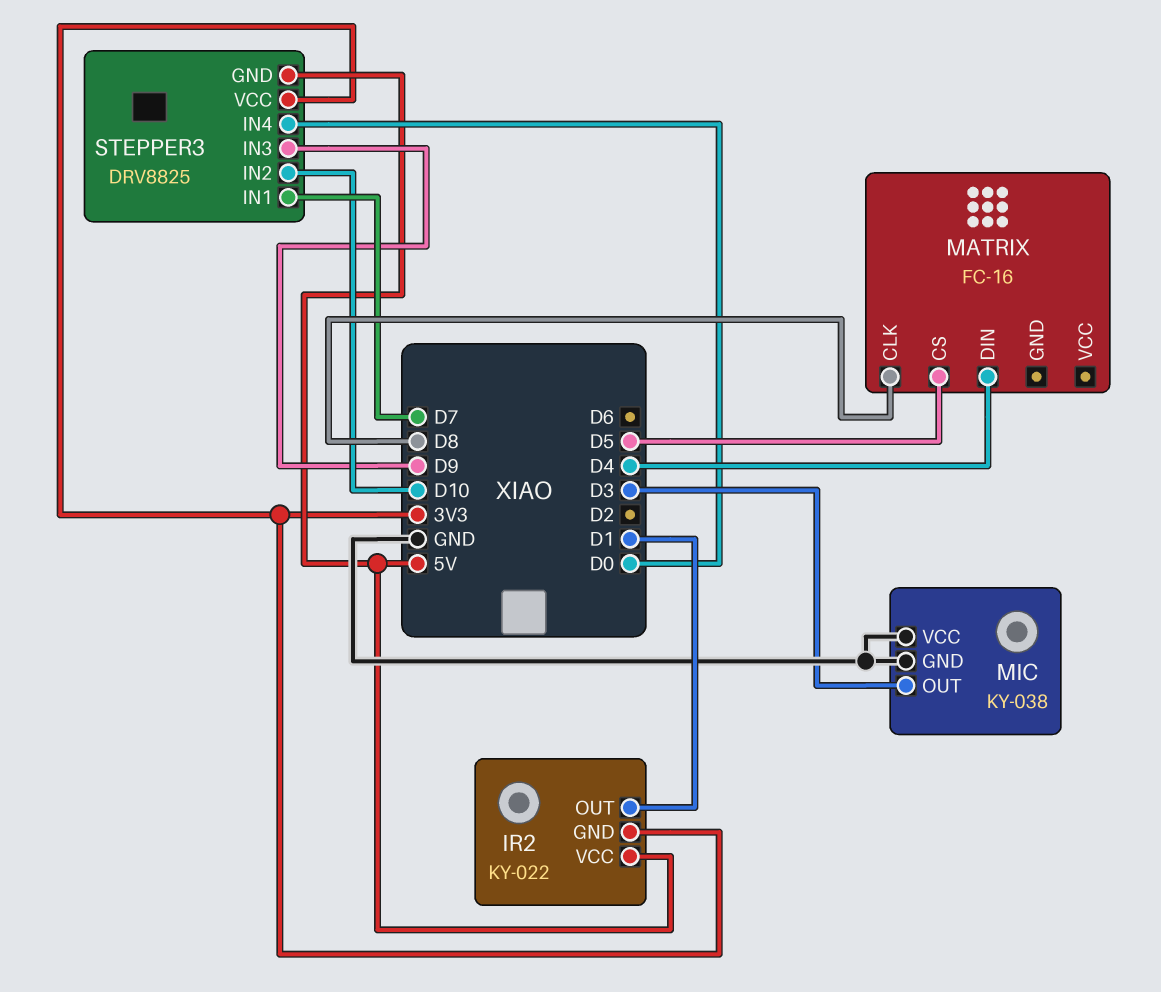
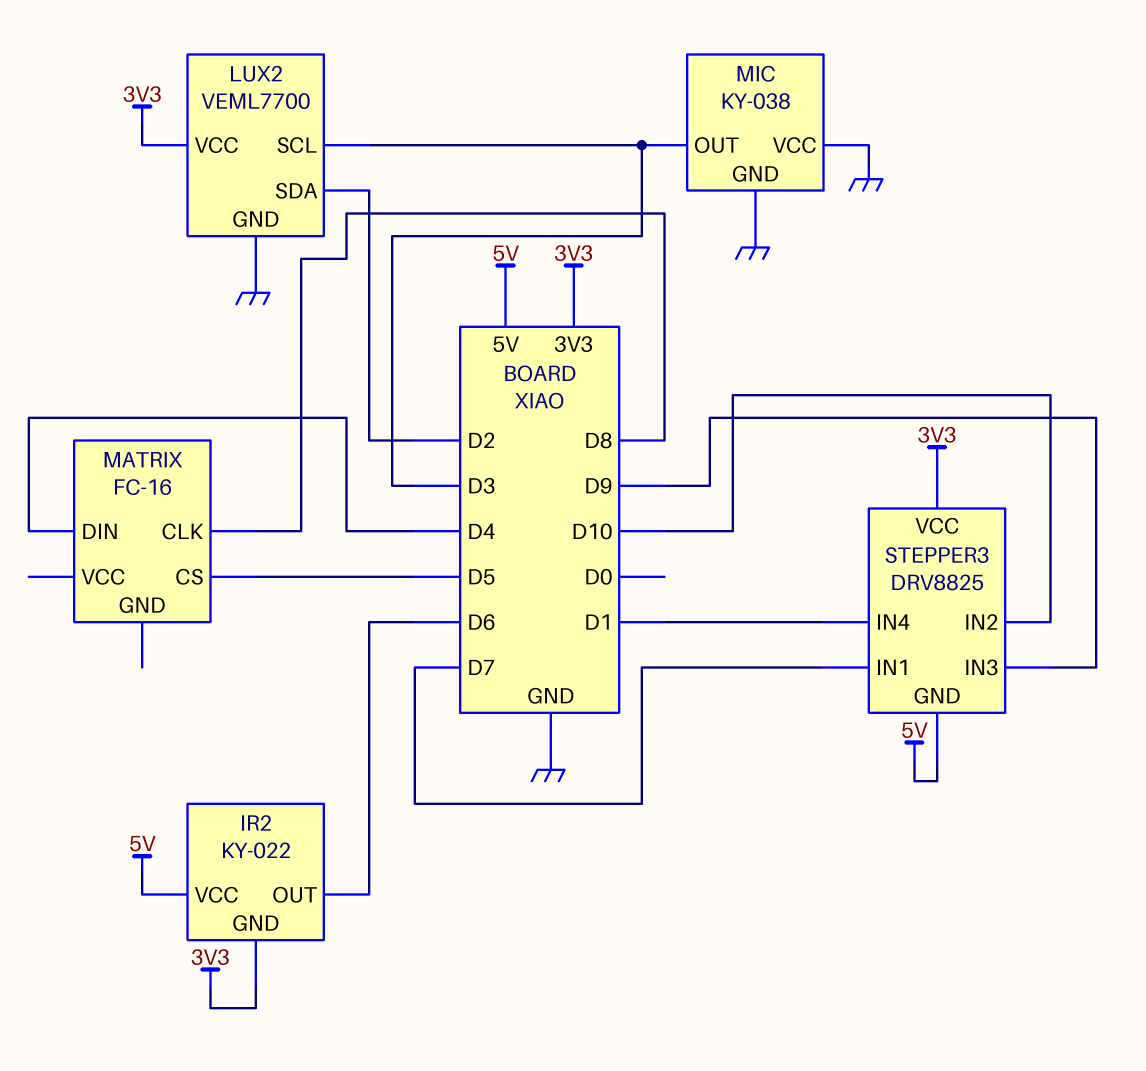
IR2 pin OUT: D1 -> D6
LUX2: none -> VEML7700
LUX2 pin GND: none -> GND
LUX2 pin SCL: none -> D3
LUX2 pin SDA: none -> D2
LUX2 pin VCC: none -> 3V3
STEPPER3 pin IN4: D0 -> D1

